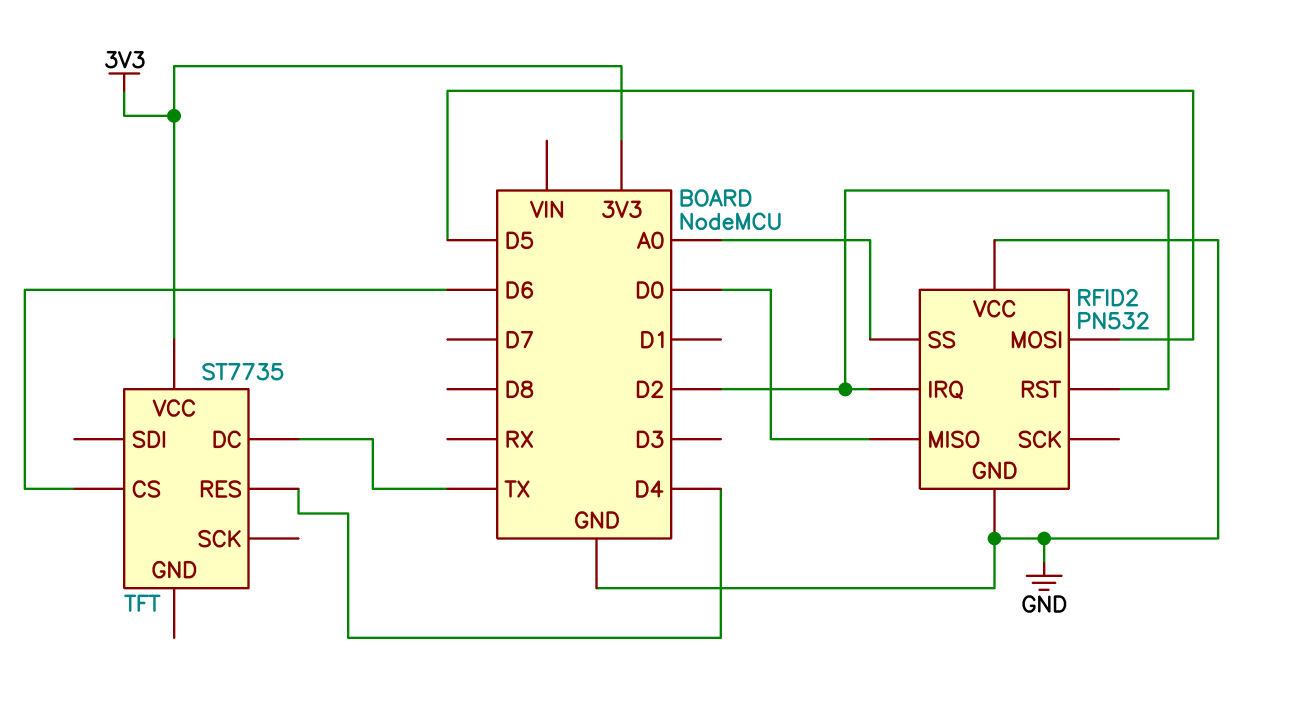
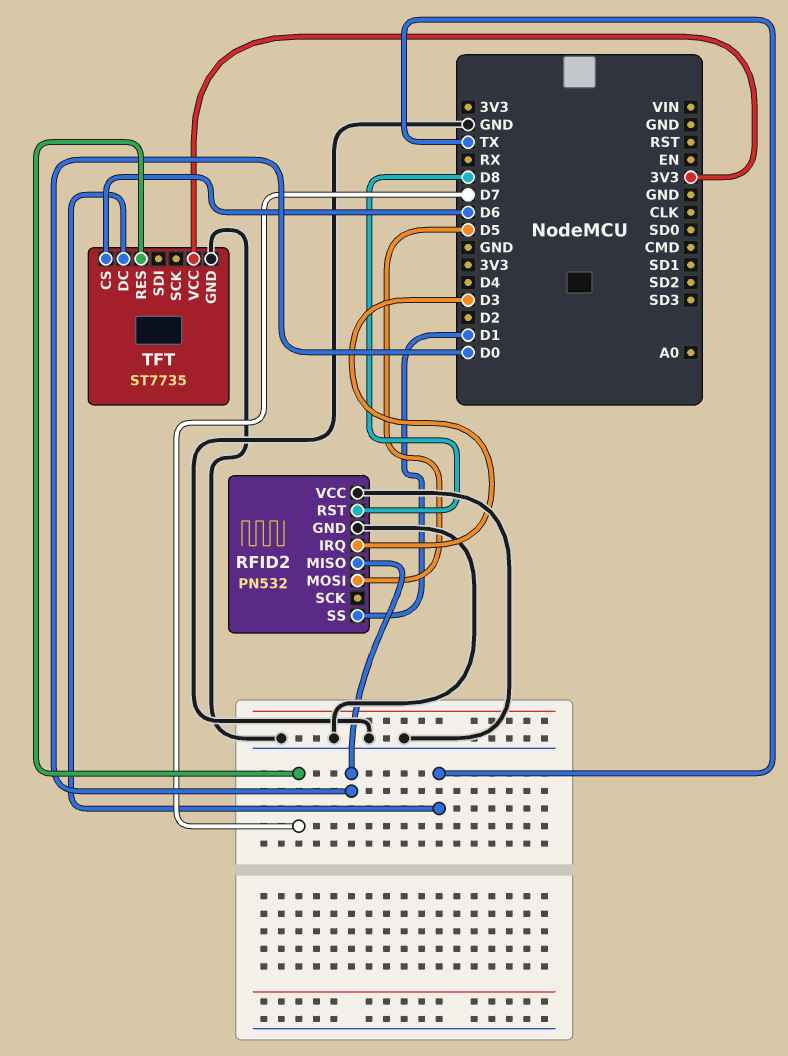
RFID2 pin IRQ: D2 -> D3
RFID2 pin RST: D2 -> D8
RFID2 pin SS: A0 -> D1
TFT pin GND: none -> GND
TFT pin RES: D4 -> D7

